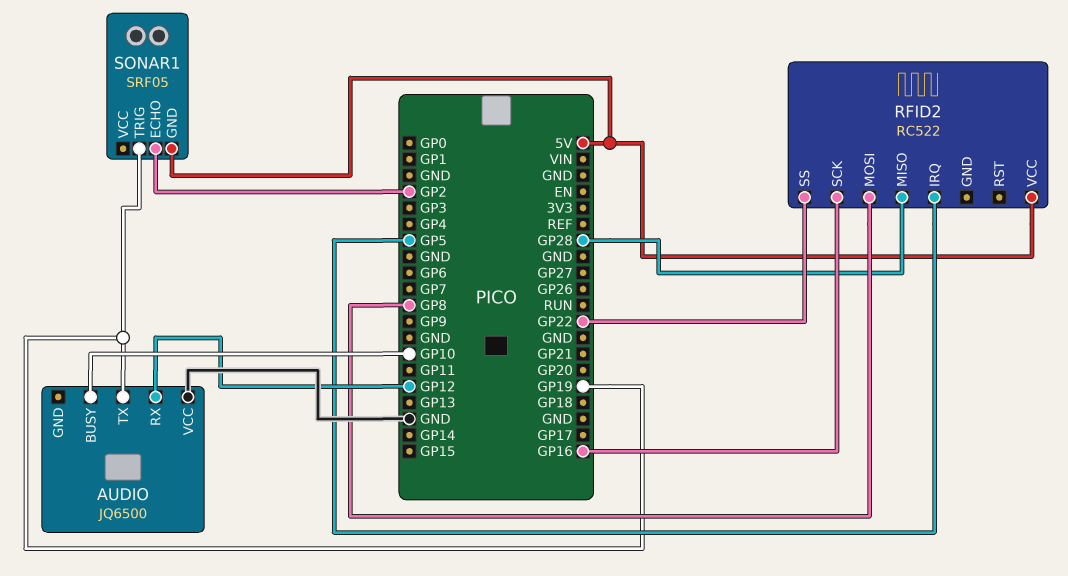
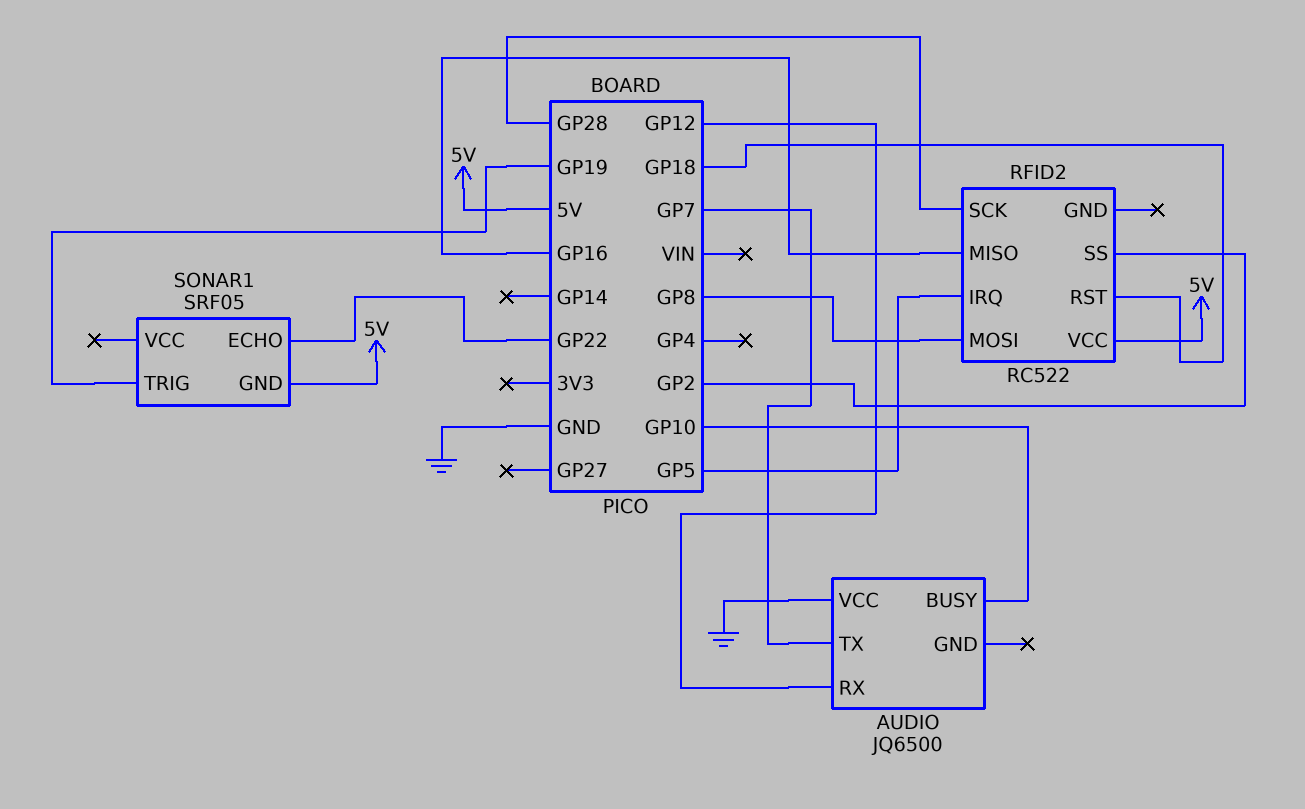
AUDIO pin TX: GP19 -> GP7
RFID2 pin MISO: GP28 -> GP16
RFID2 pin RST: none -> GP18
RFID2 pin SCK: GP16 -> GP28
RFID2 pin SS: GP22 -> GP2
SONAR1 pin ECHO: GP2 -> GP22

